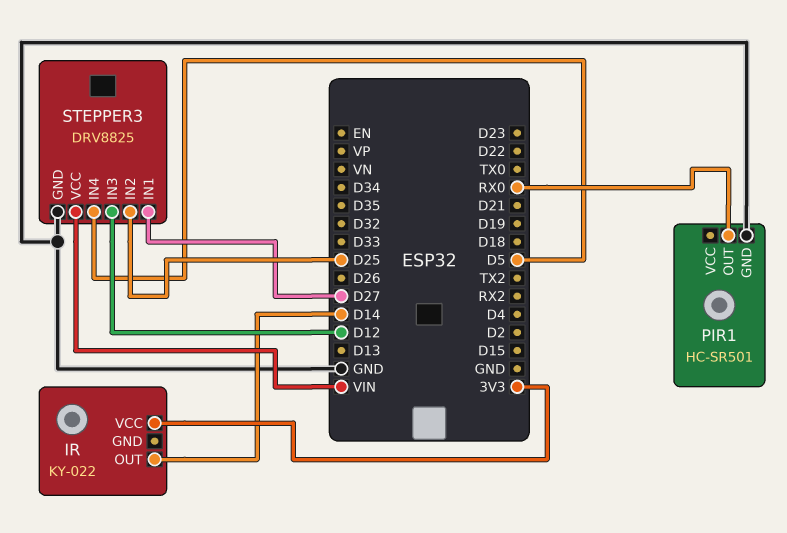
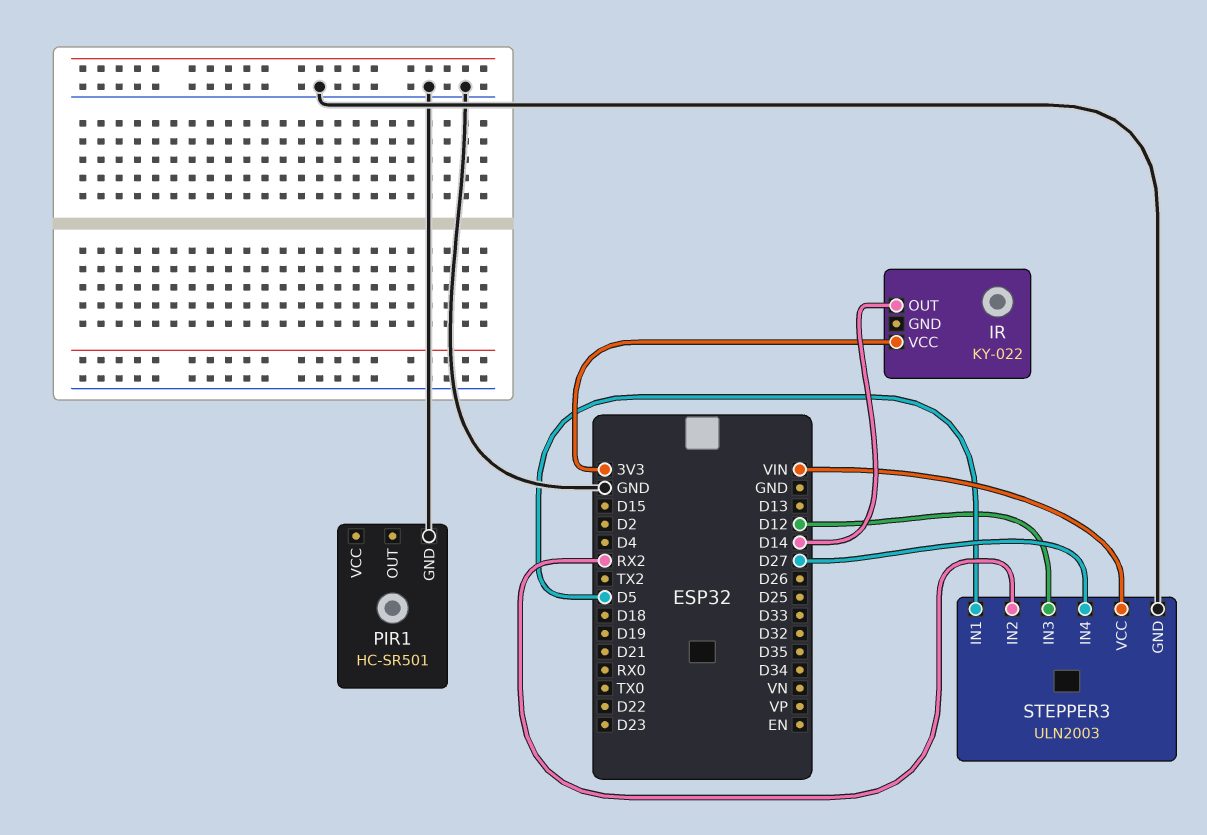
PIR1 pin OUT: RX0 -> none
STEPPER3: DRV8825 -> ULN2003
STEPPER3 pin IN1: D27 -> D5
STEPPER3 pin IN2: D25 -> RX2
STEPPER3 pin IN4: D5 -> D27

